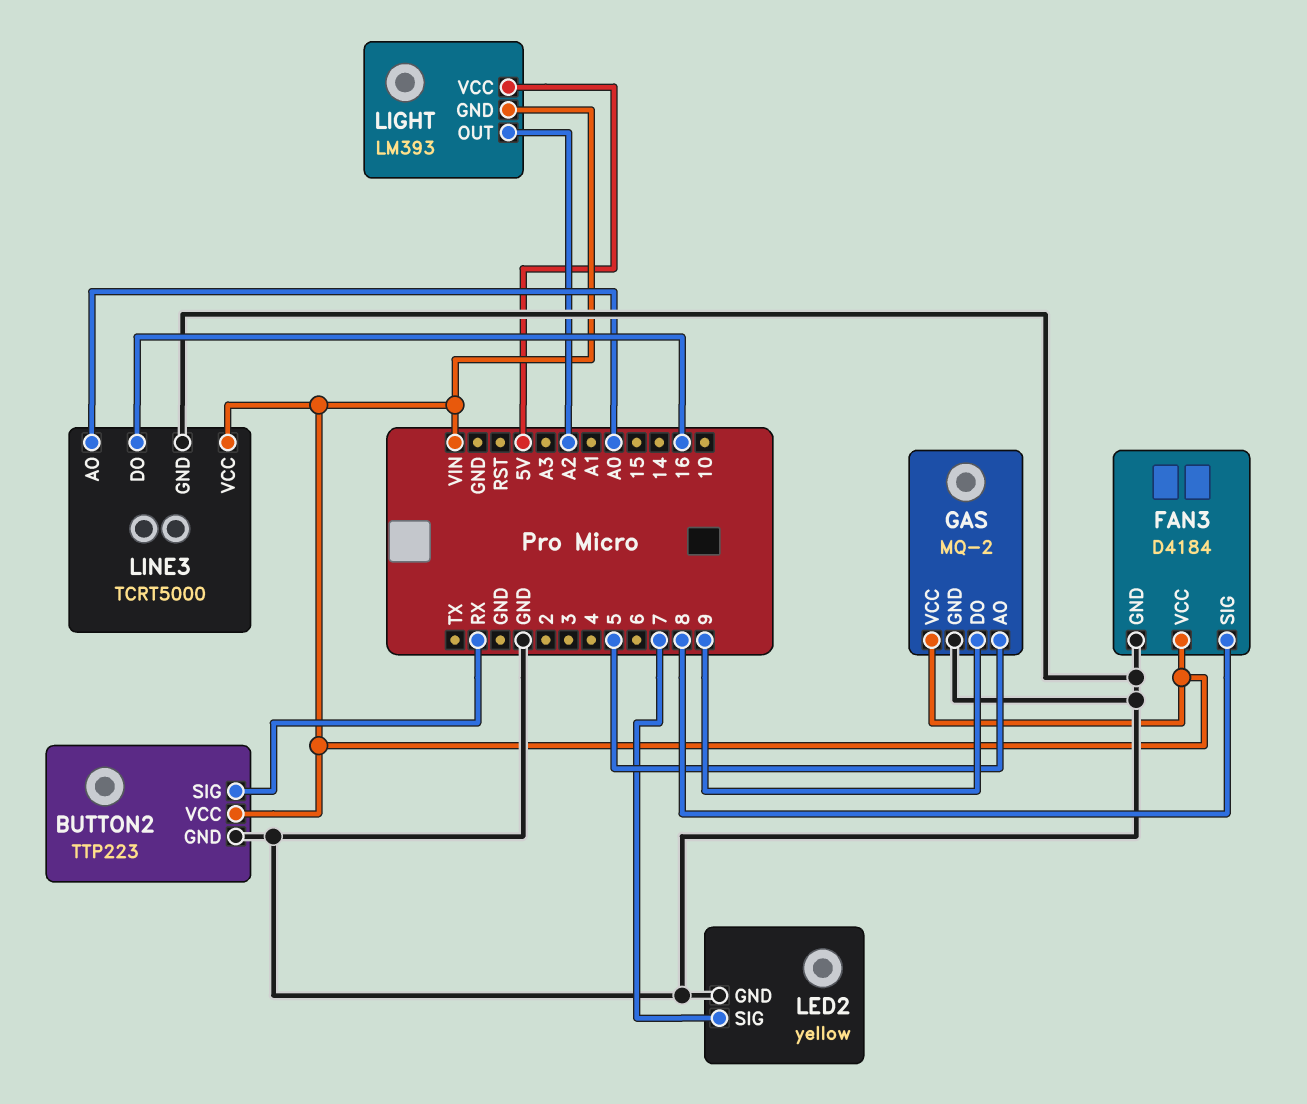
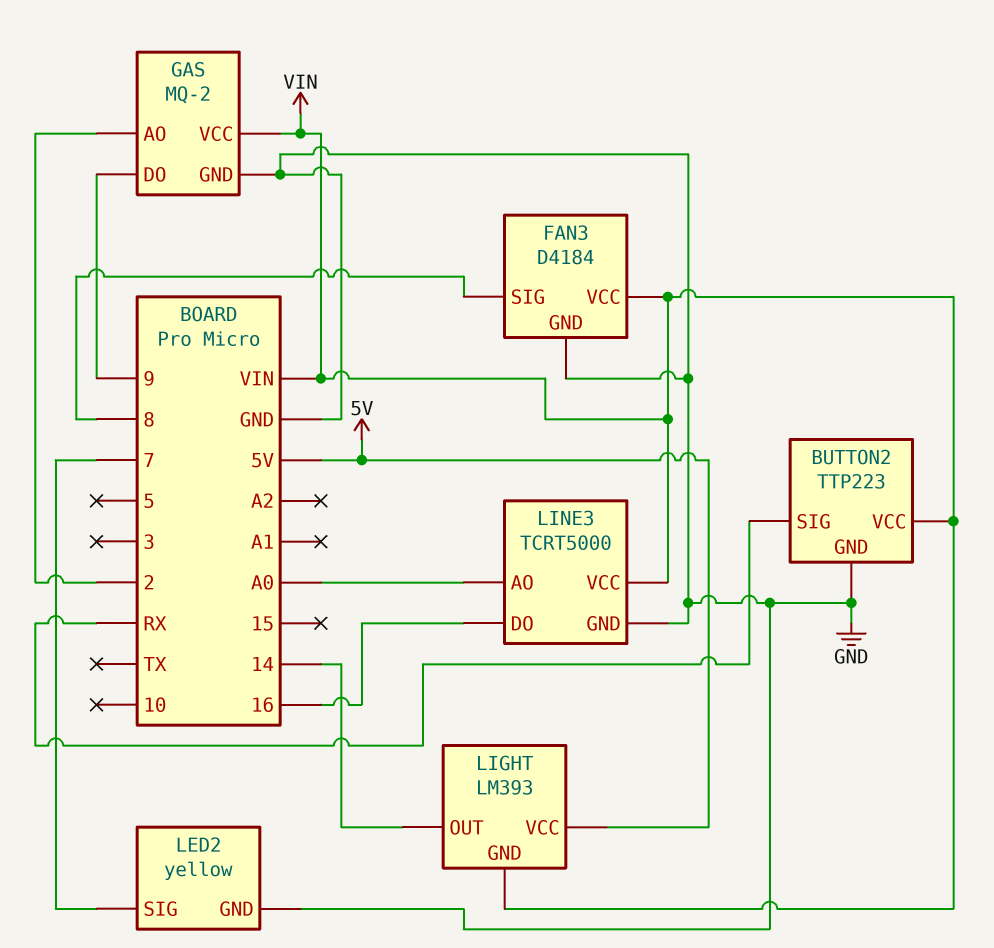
GAS pin AO: 5 -> 2
LIGHT pin OUT: A2 -> 14

